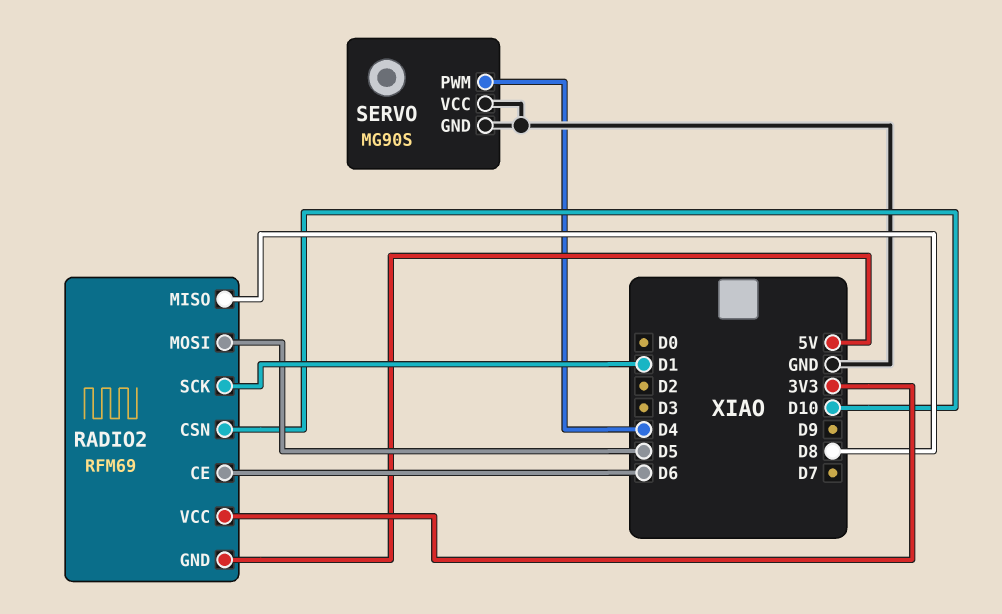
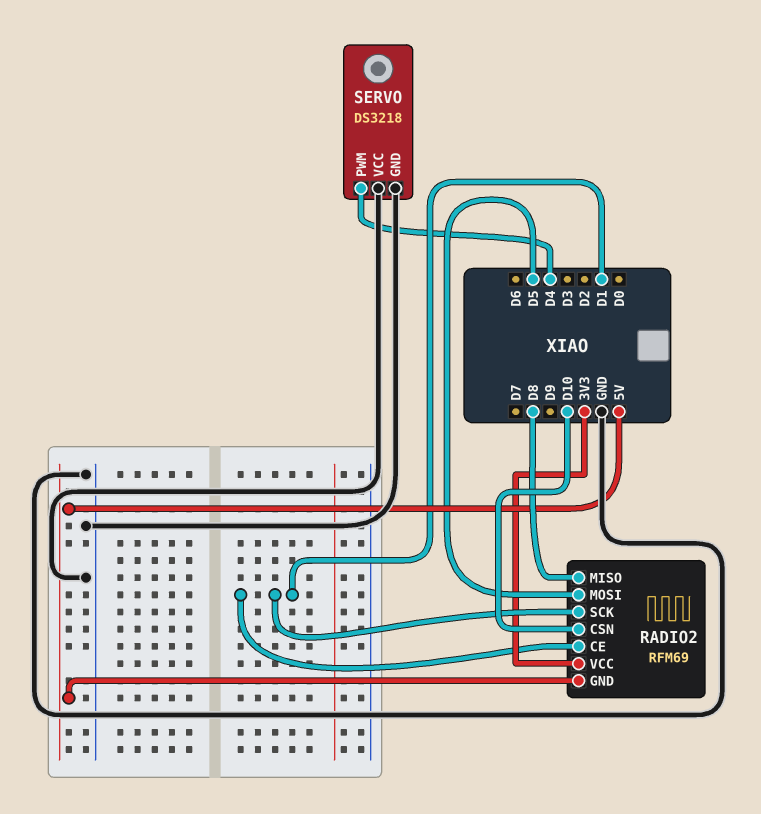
RADIO2 pin CE: D6 -> D1
SERVO: MG90S -> DS3218

